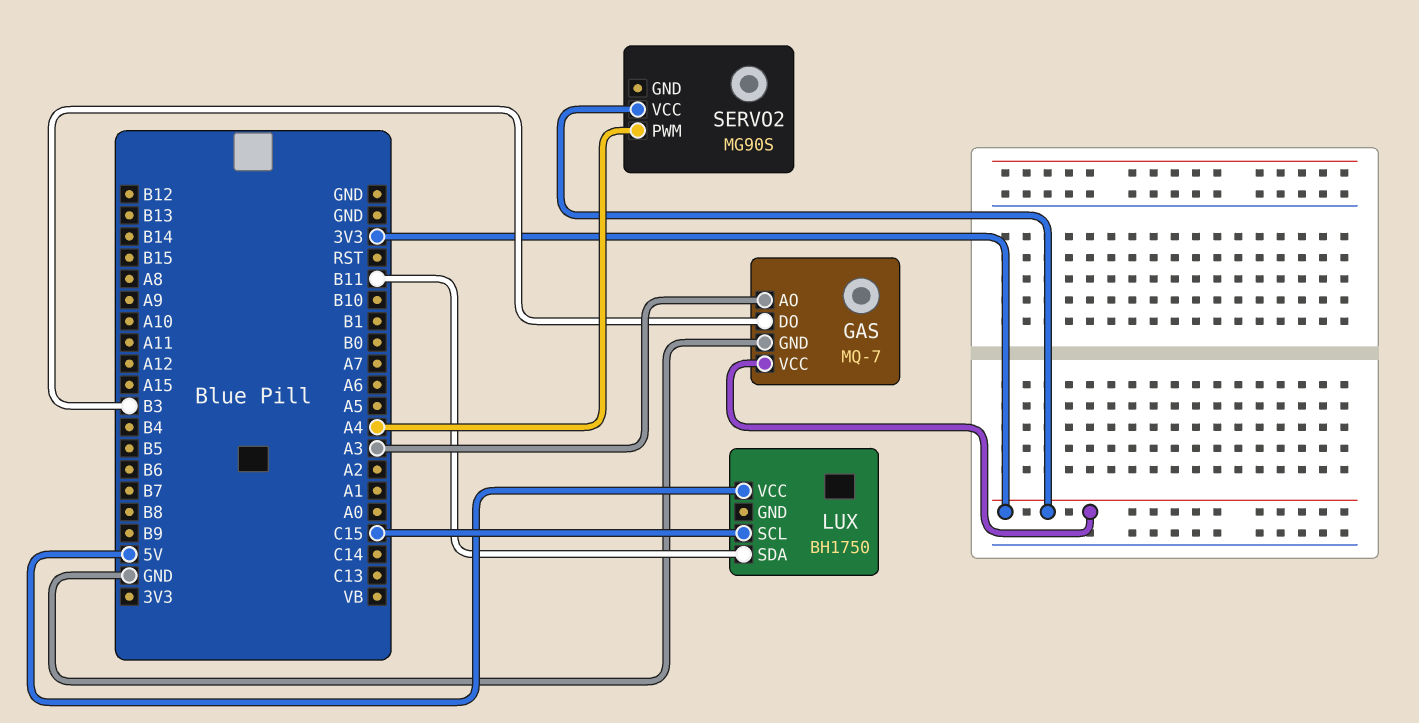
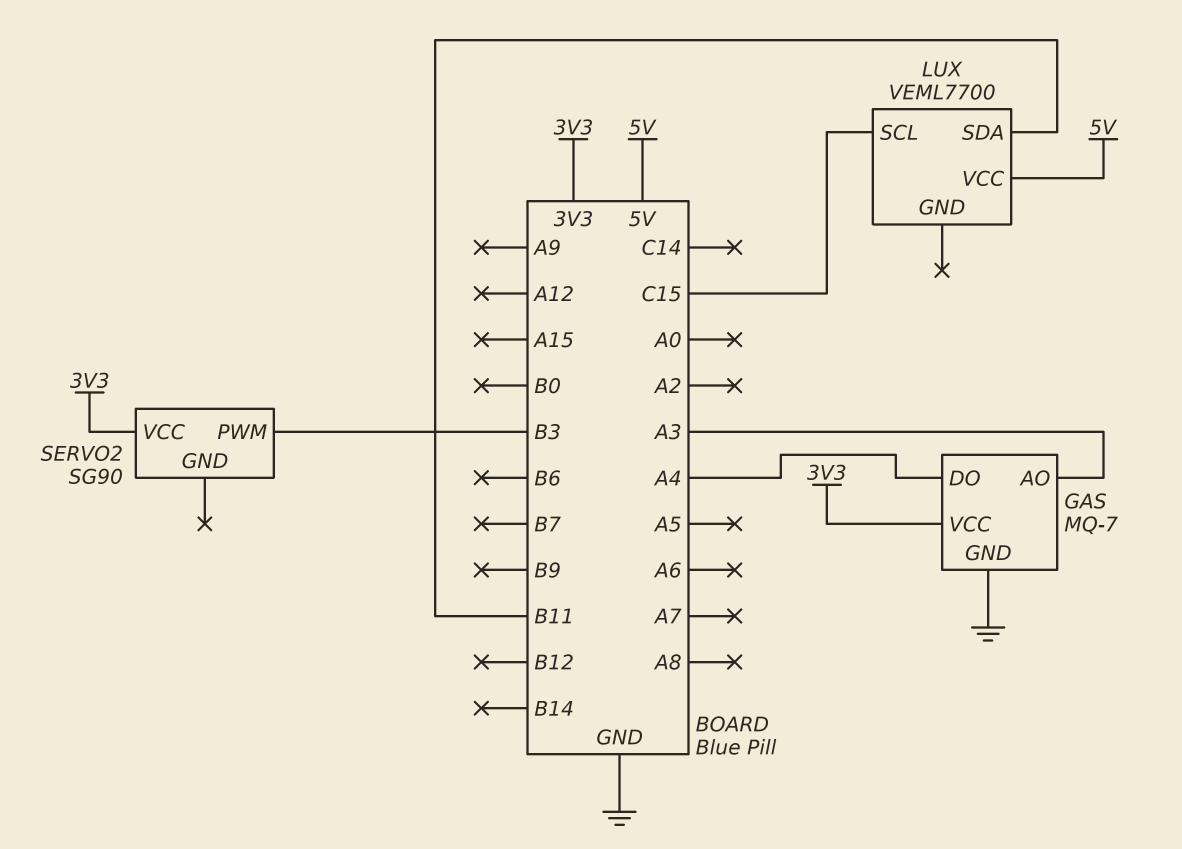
GAS pin DO: B3 -> A4
LUX: BH1750 -> VEML7700
SERVO2: MG90S -> SG90
SERVO2 pin PWM: A4 -> B3

